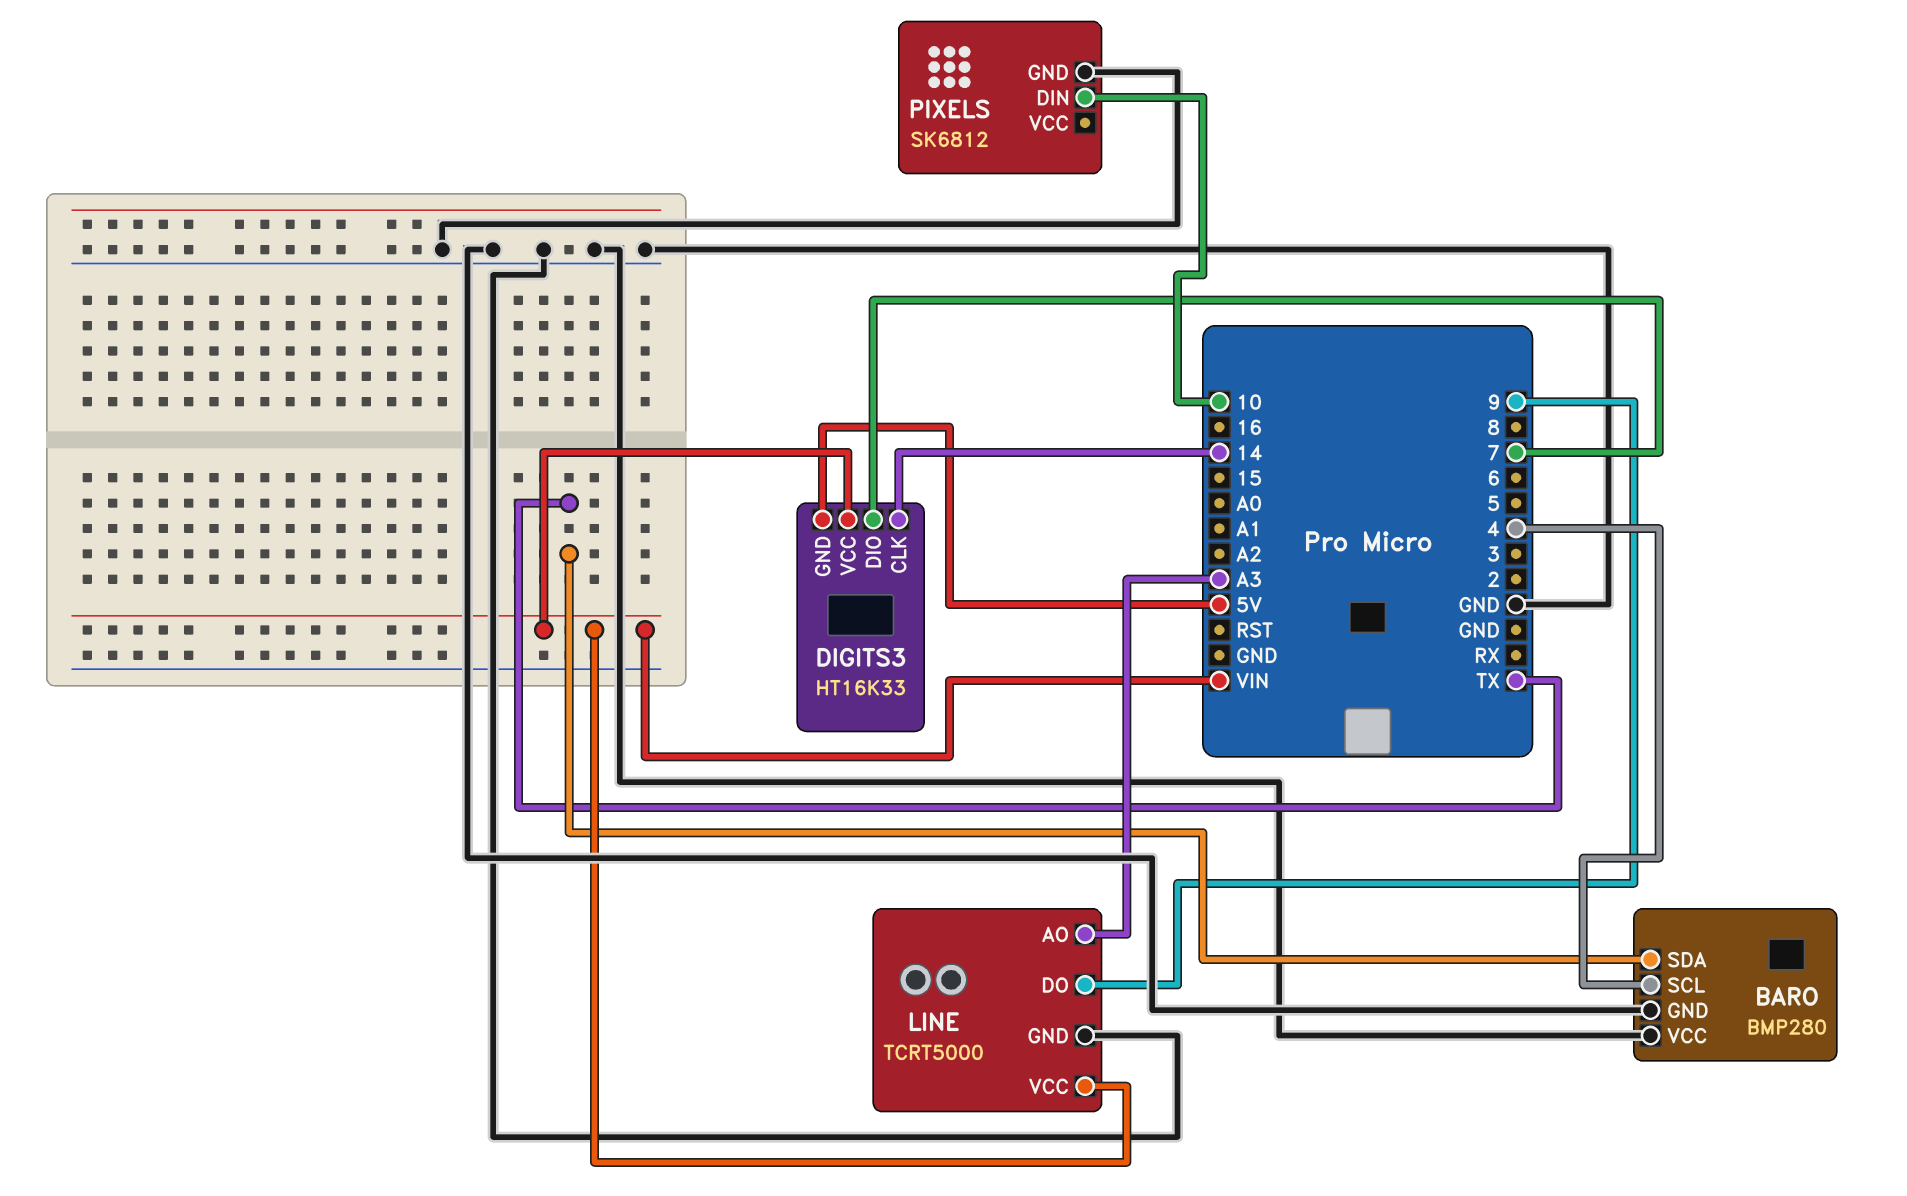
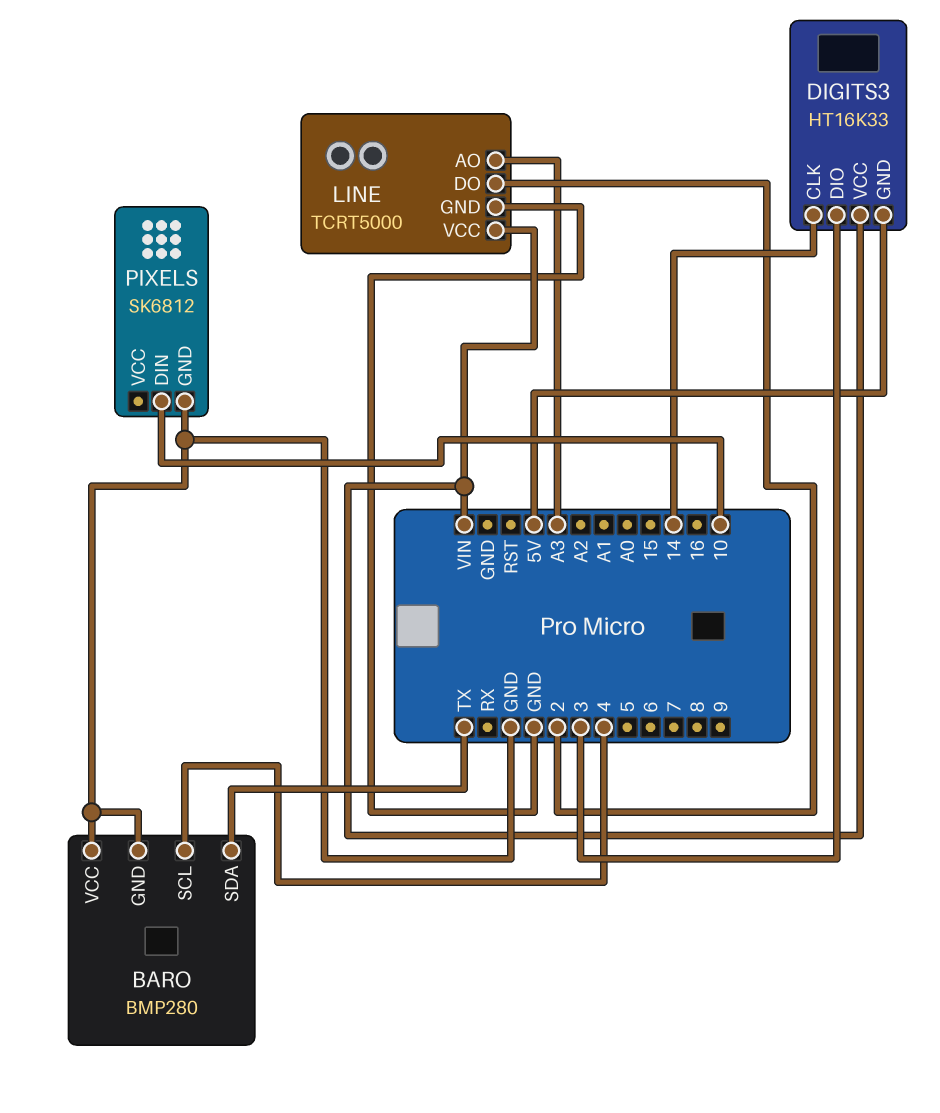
DIGITS3 pin DIO: 7 -> 3
LINE pin DO: 9 -> 2

